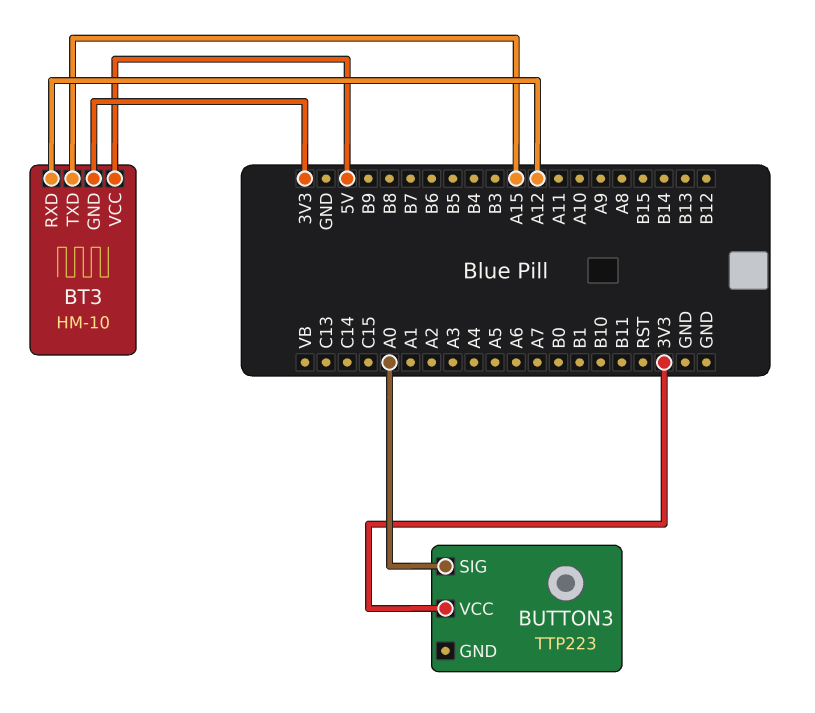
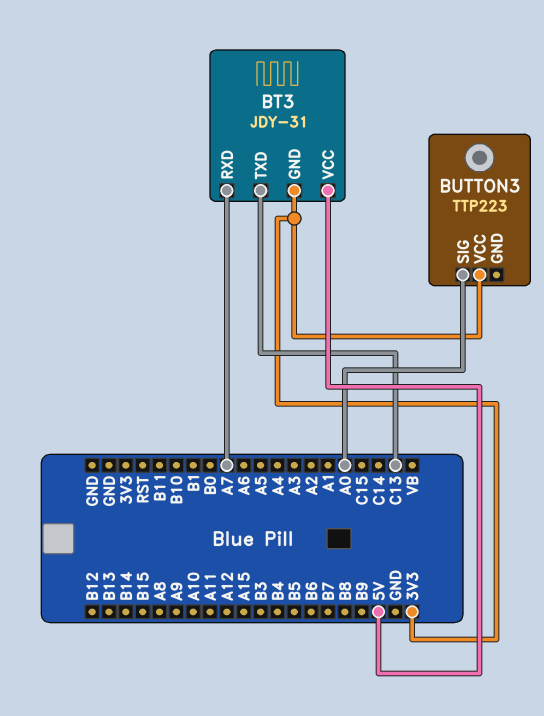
BT3: HM-10 -> JDY-31
BT3 pin RXD: A12 -> A7
BT3 pin TXD: A15 -> C13

